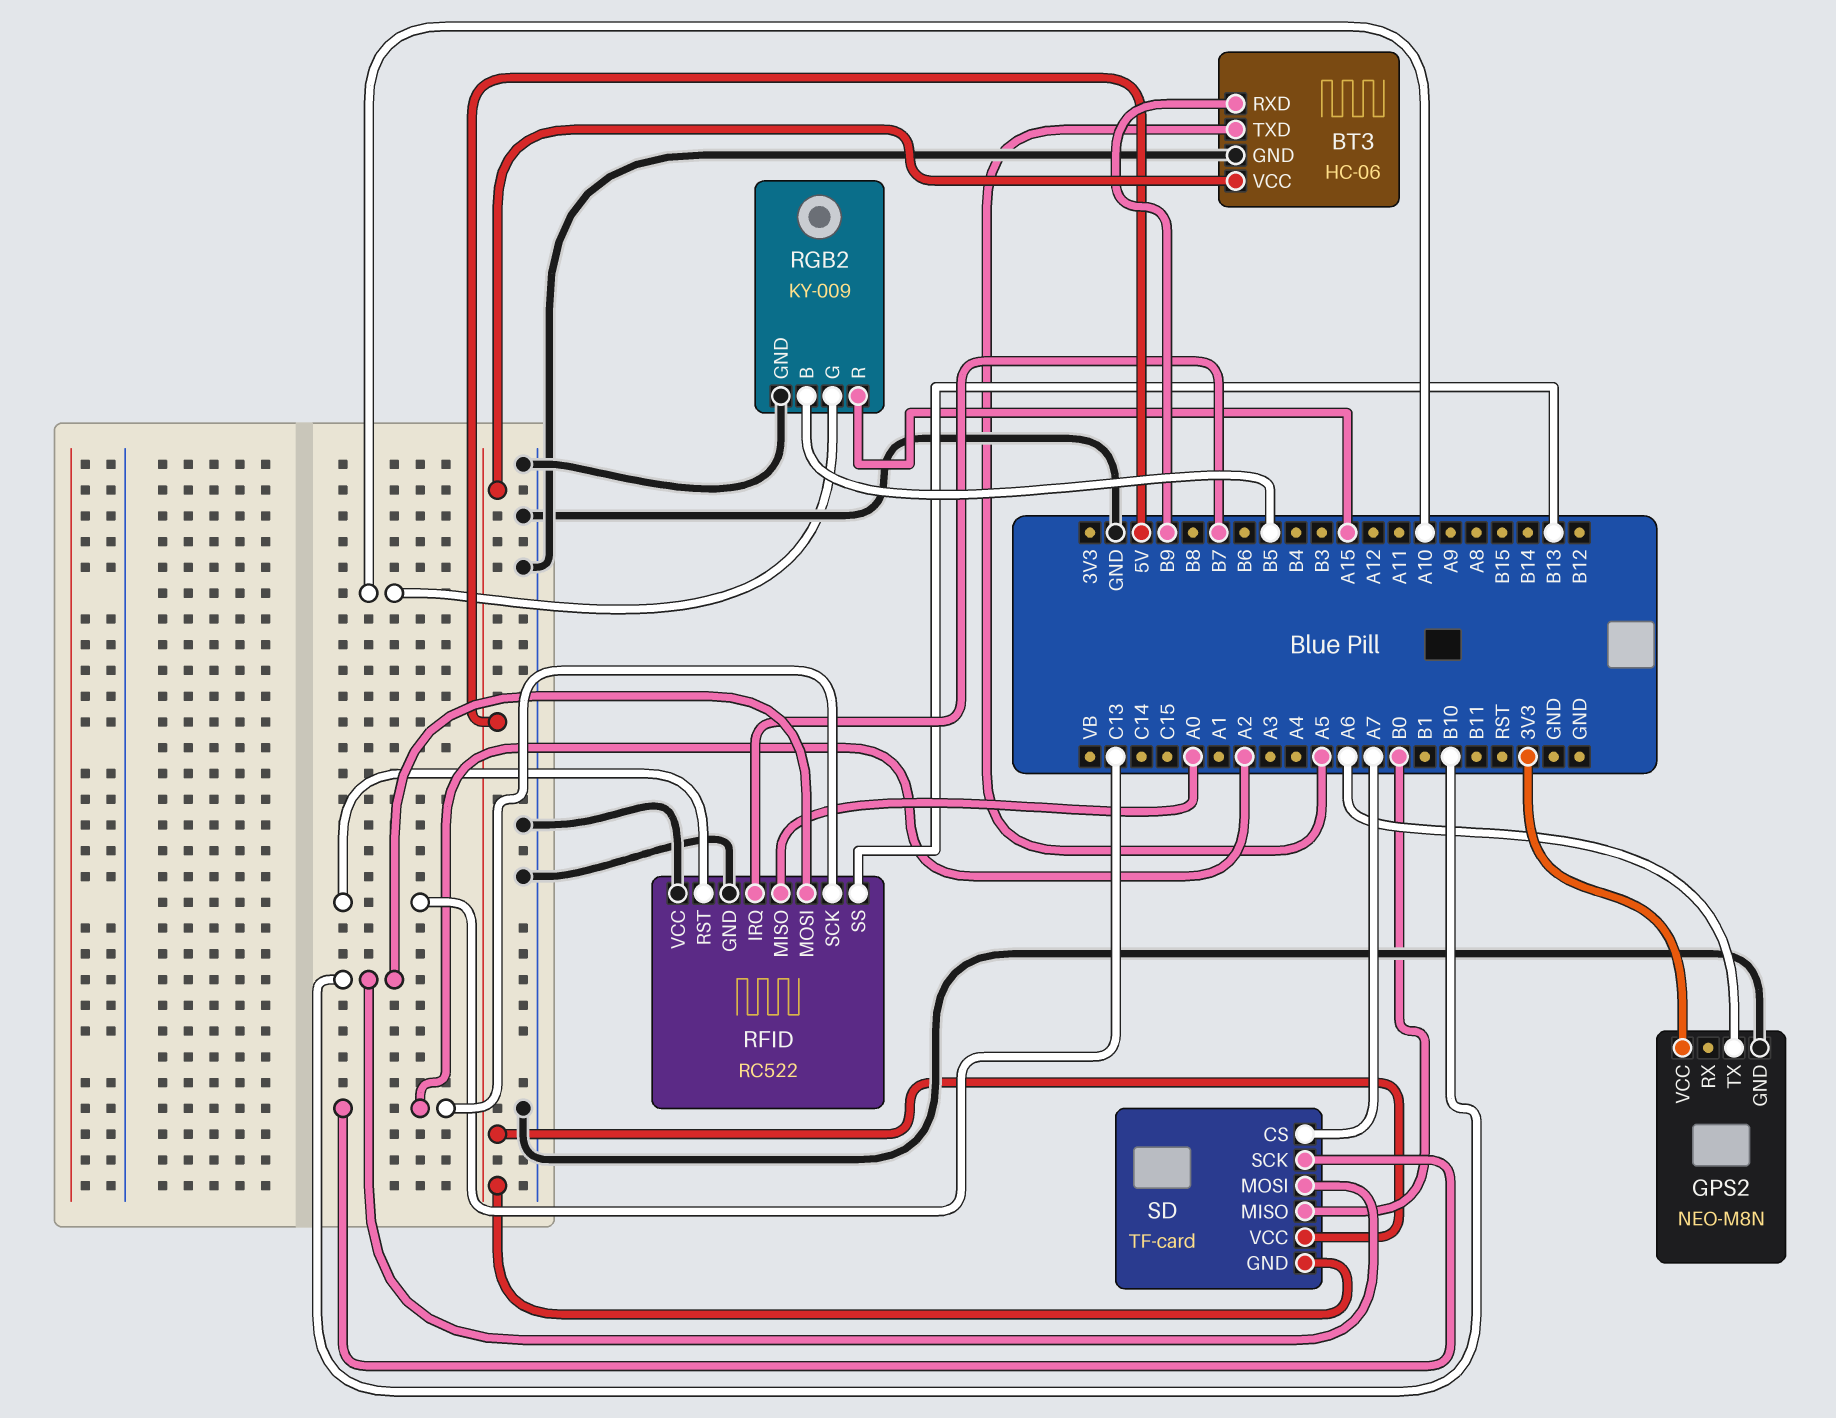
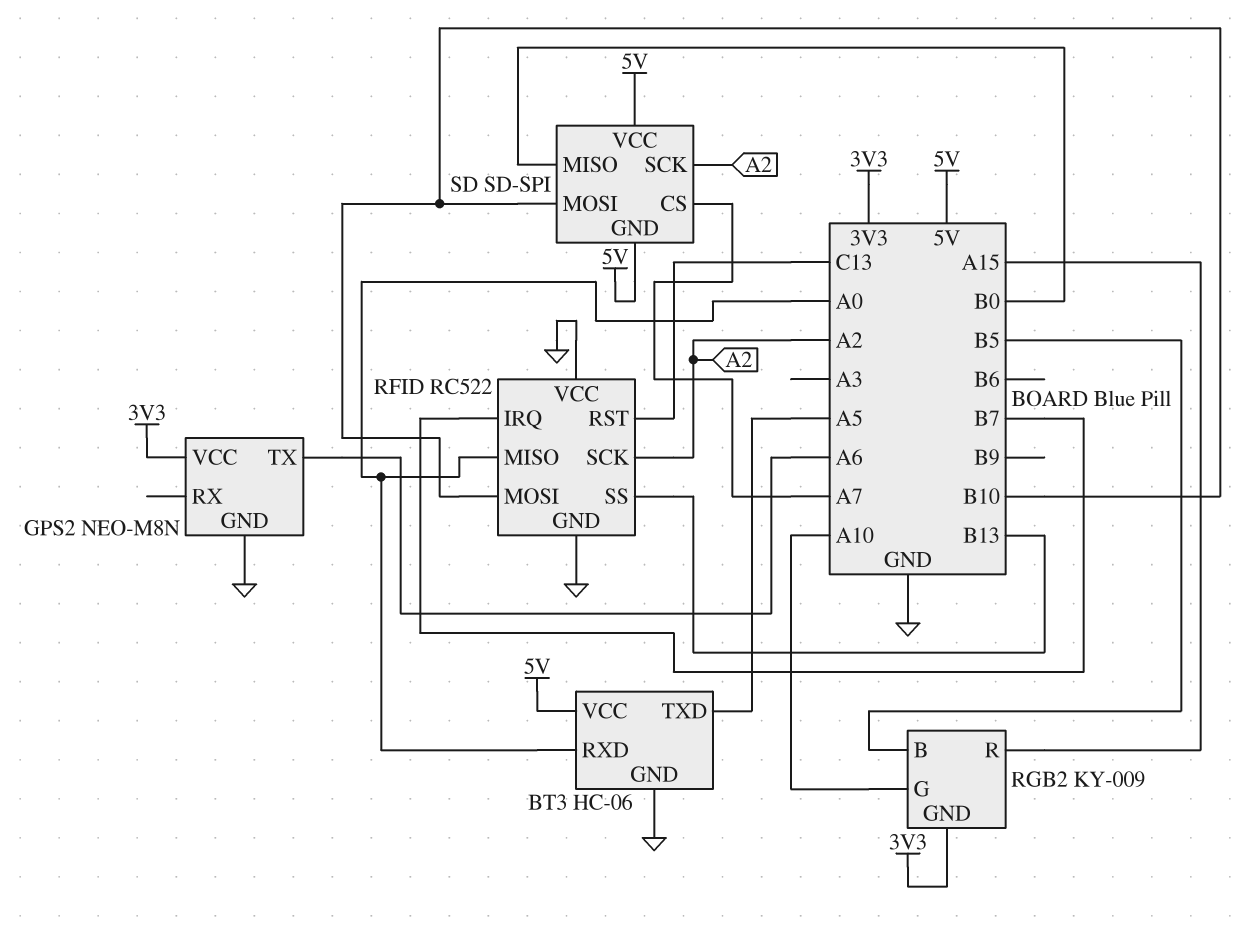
BT3 pin RXD: B9 -> A0
RGB2 pin GND: GND -> 3V3
SD: TF-card -> SD-SPI

